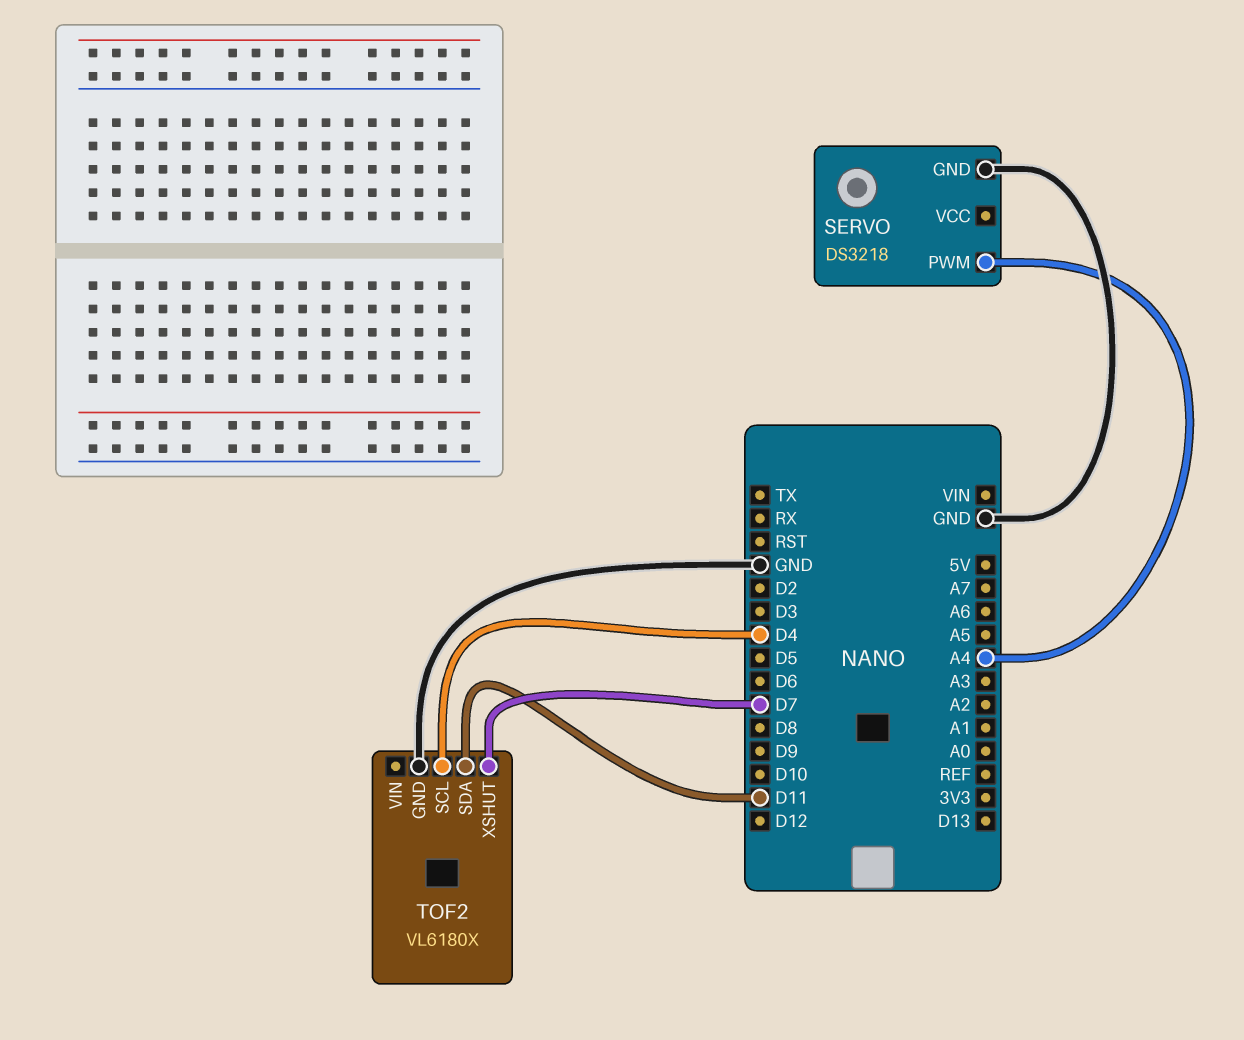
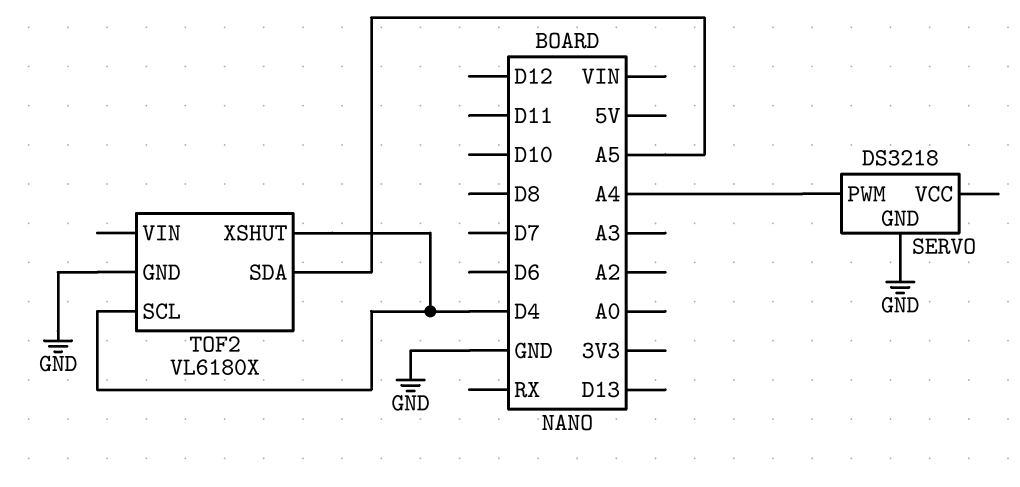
TOF2 pin SDA: D11 -> A5
TOF2 pin XSHUT: D7 -> D4

